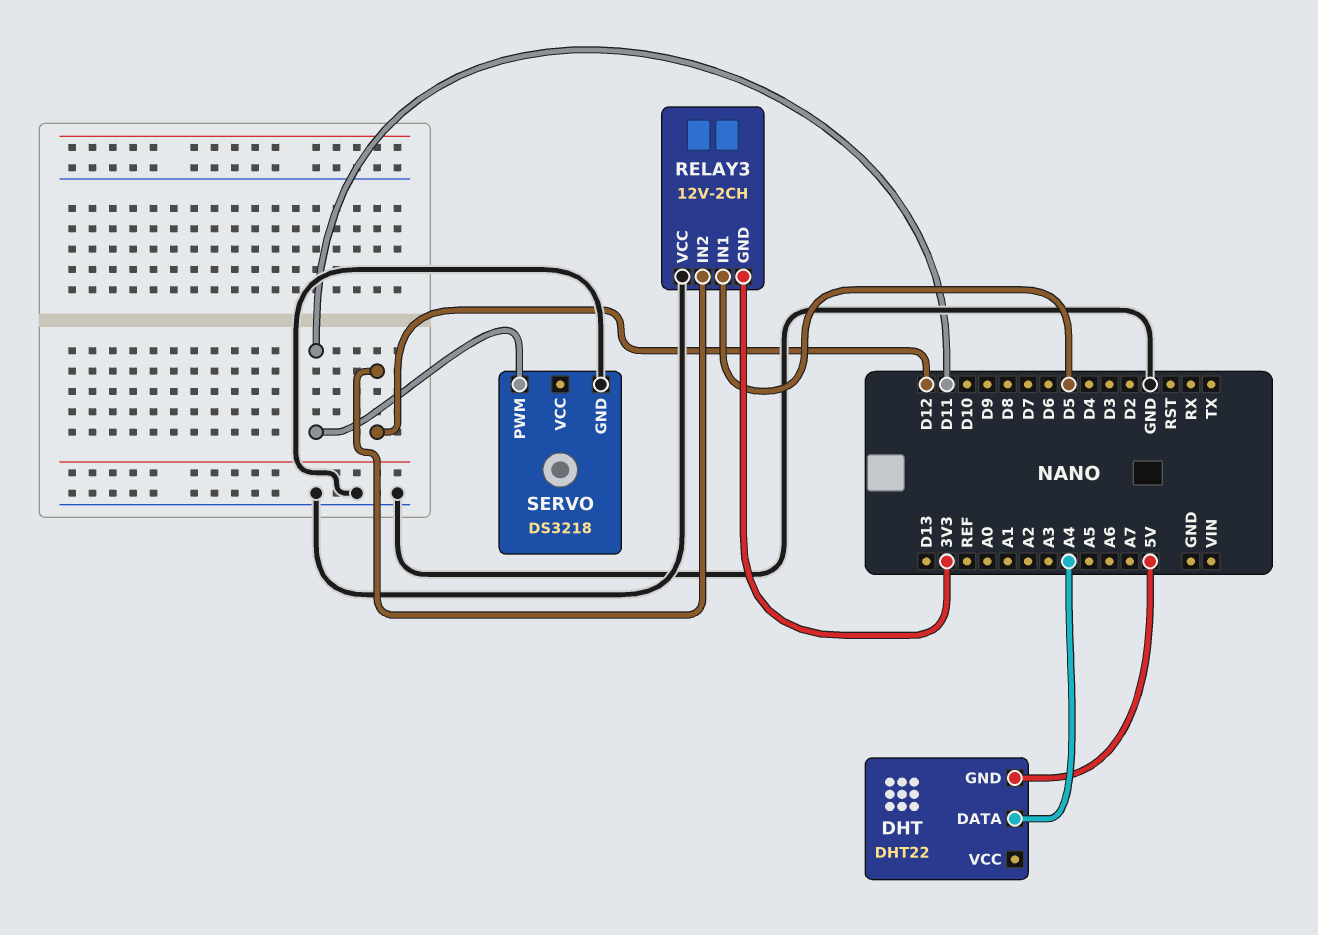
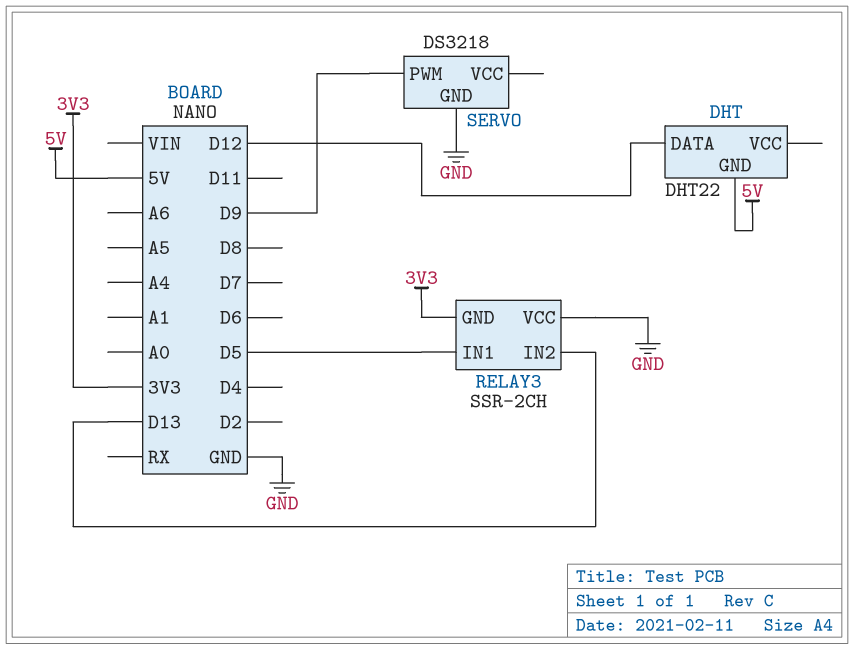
DHT pin DATA: A4 -> D12
RELAY3: 12V-2CH -> SSR-2CH
RELAY3 pin IN2: D12 -> D13
SERVO pin PWM: D11 -> D9

